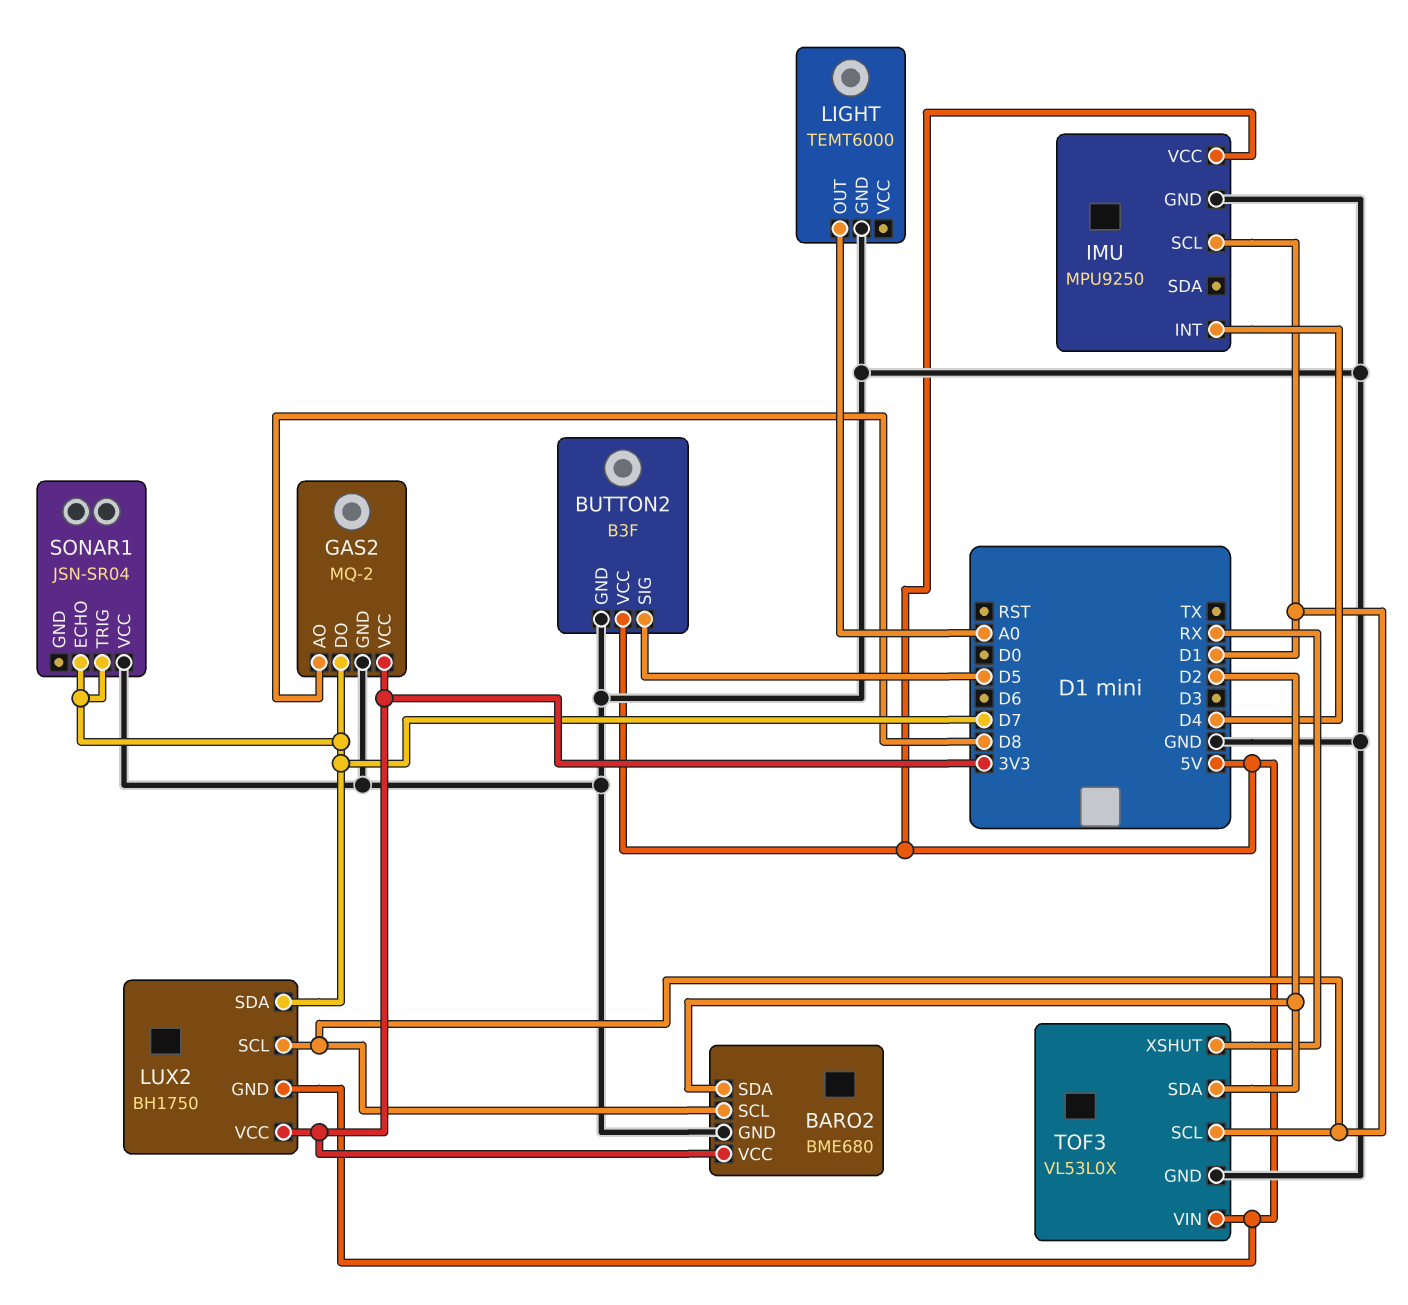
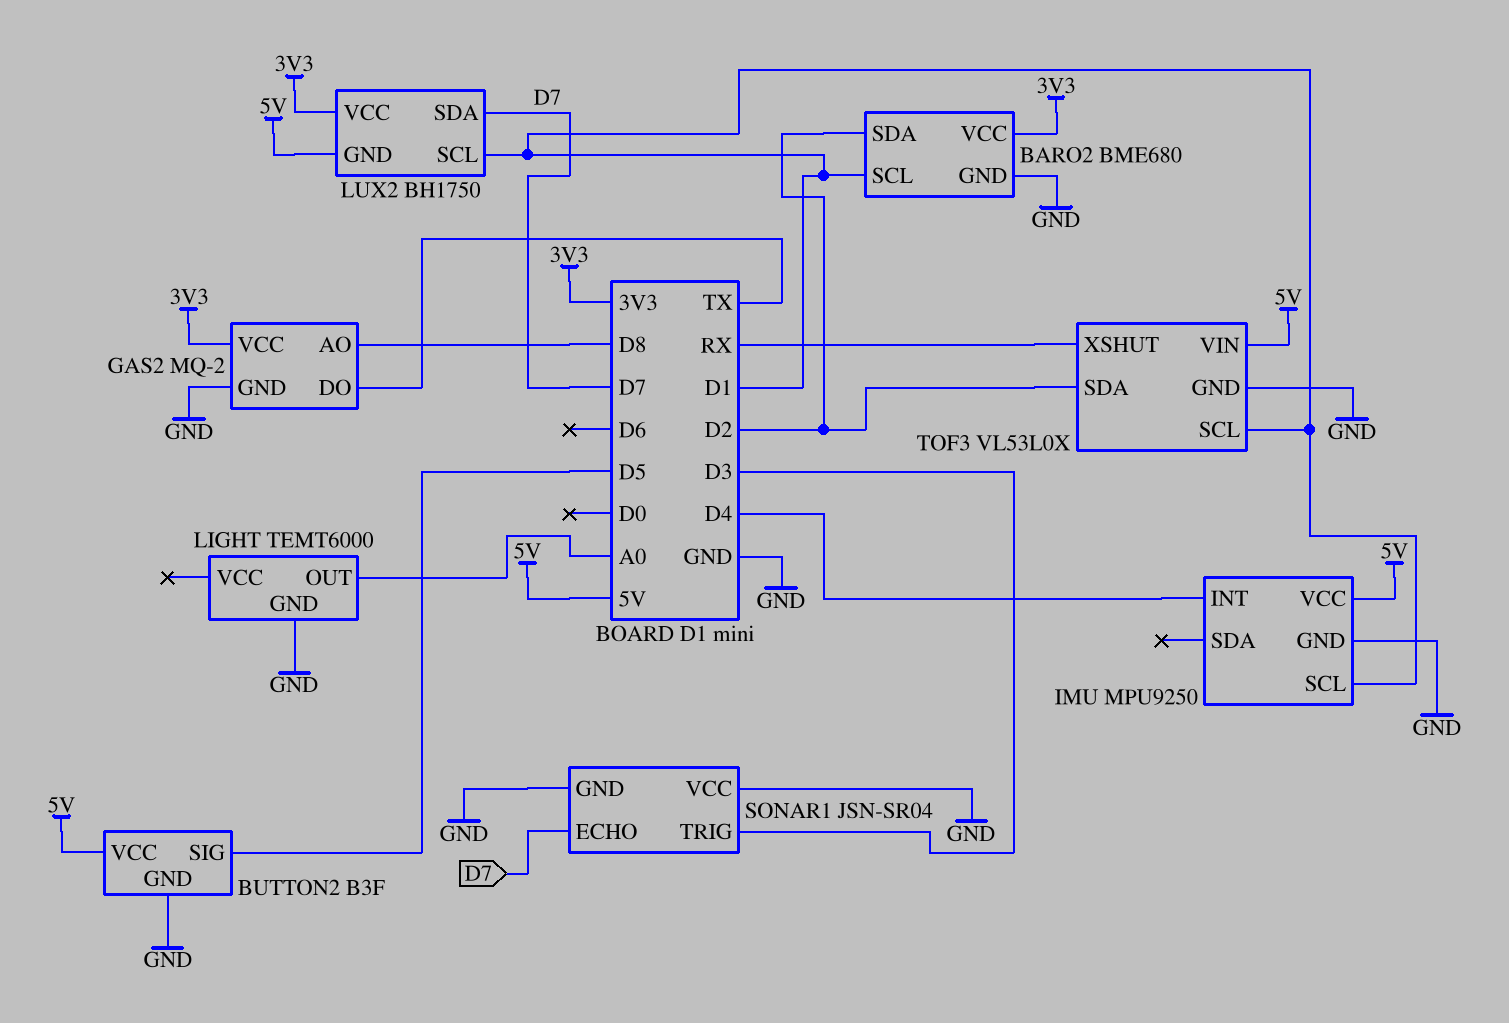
GAS2 pin DO: D7 -> TX
SONAR1 pin GND: none -> GND
SONAR1 pin TRIG: D7 -> D3

